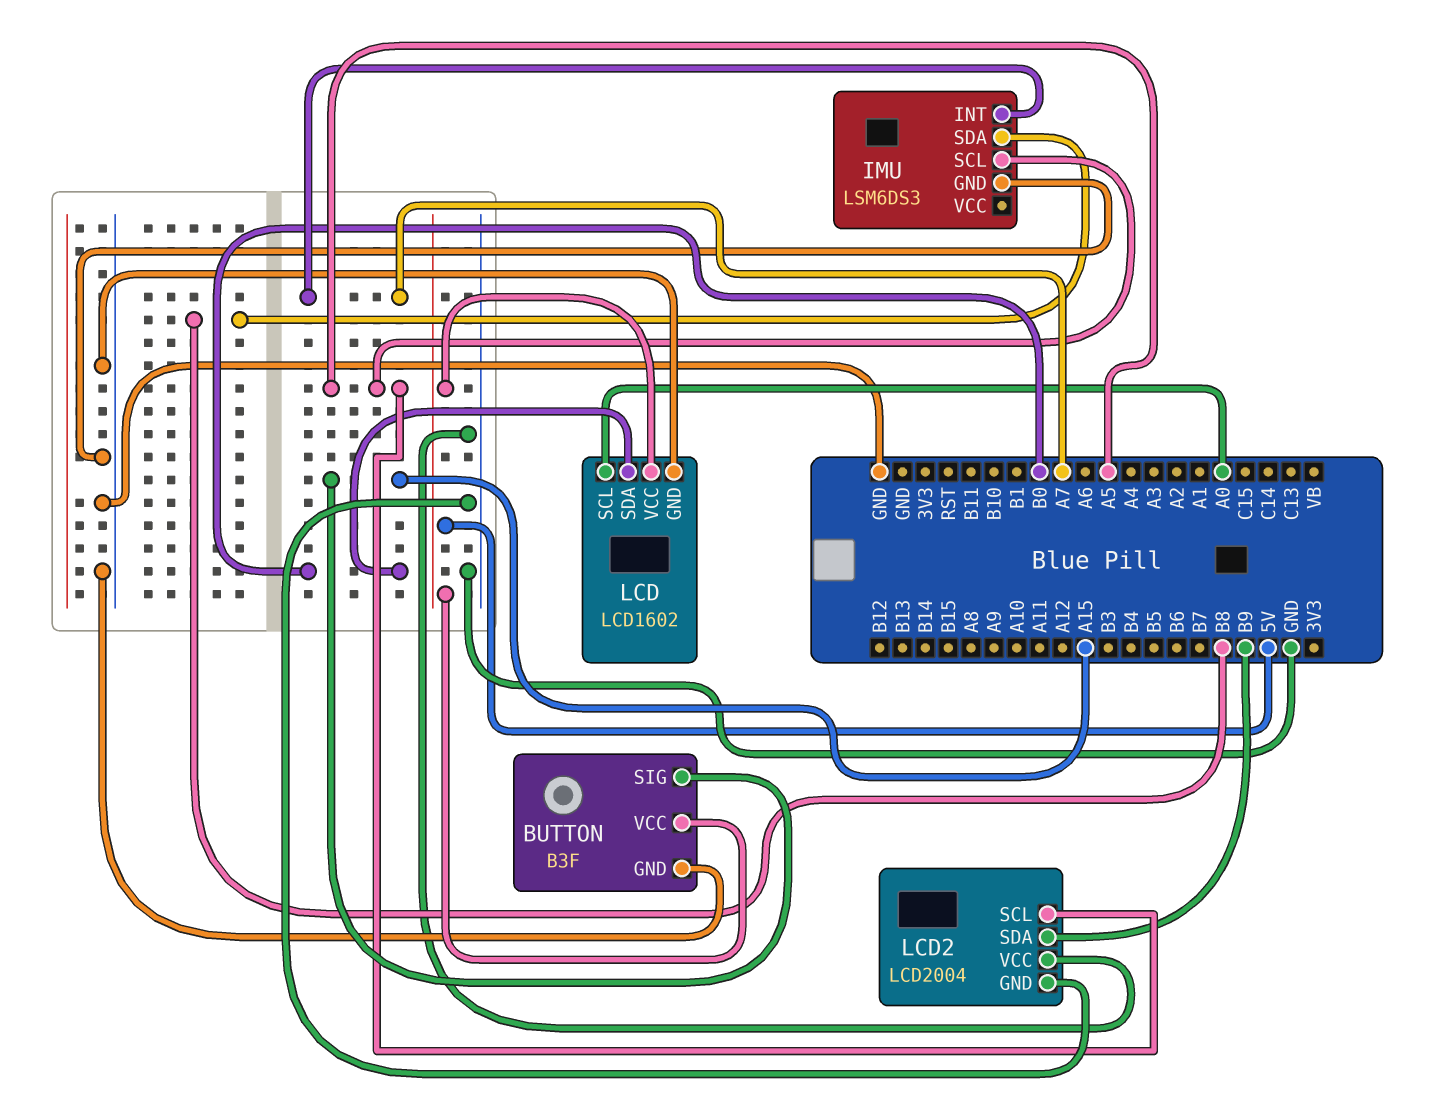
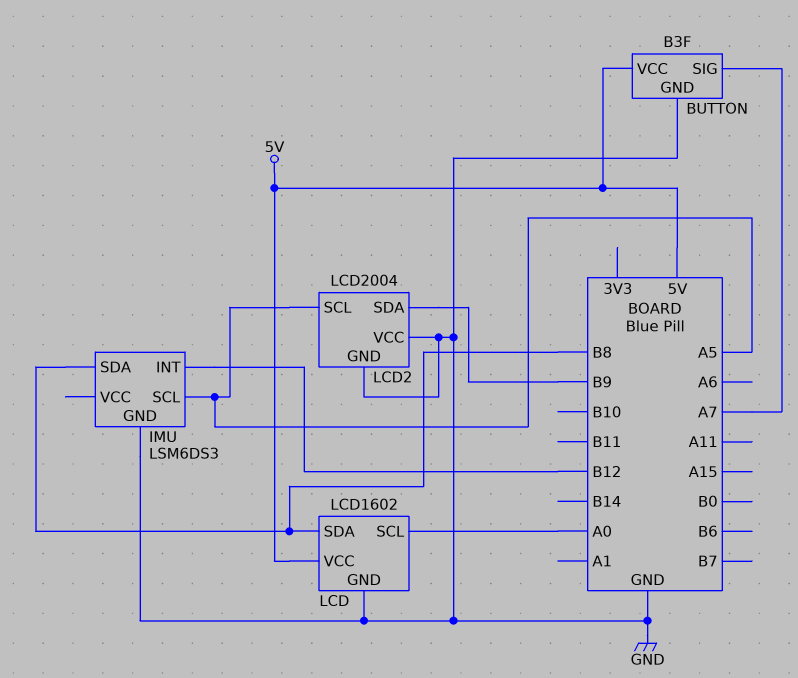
BUTTON pin SIG: A15 -> A7
IMU pin INT: A7 -> B12
LCD pin SDA: B0 -> B8

